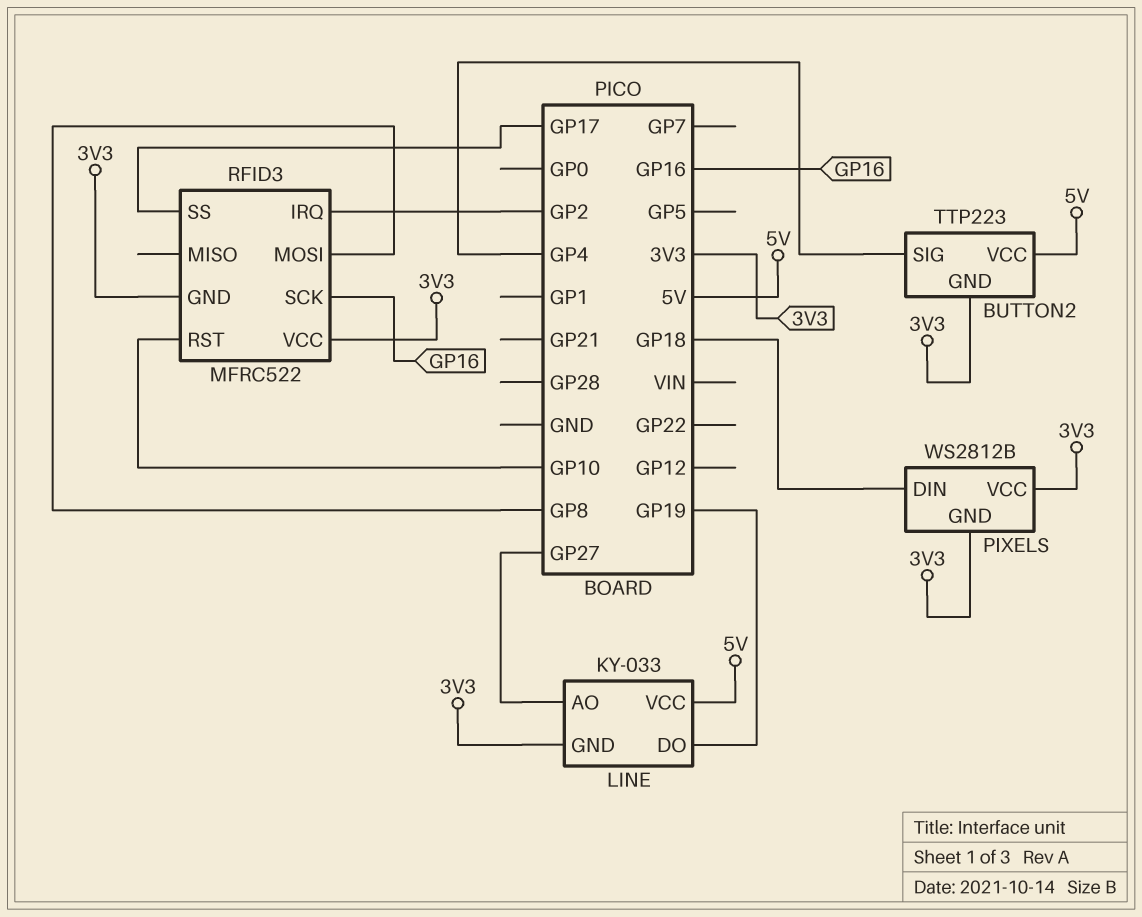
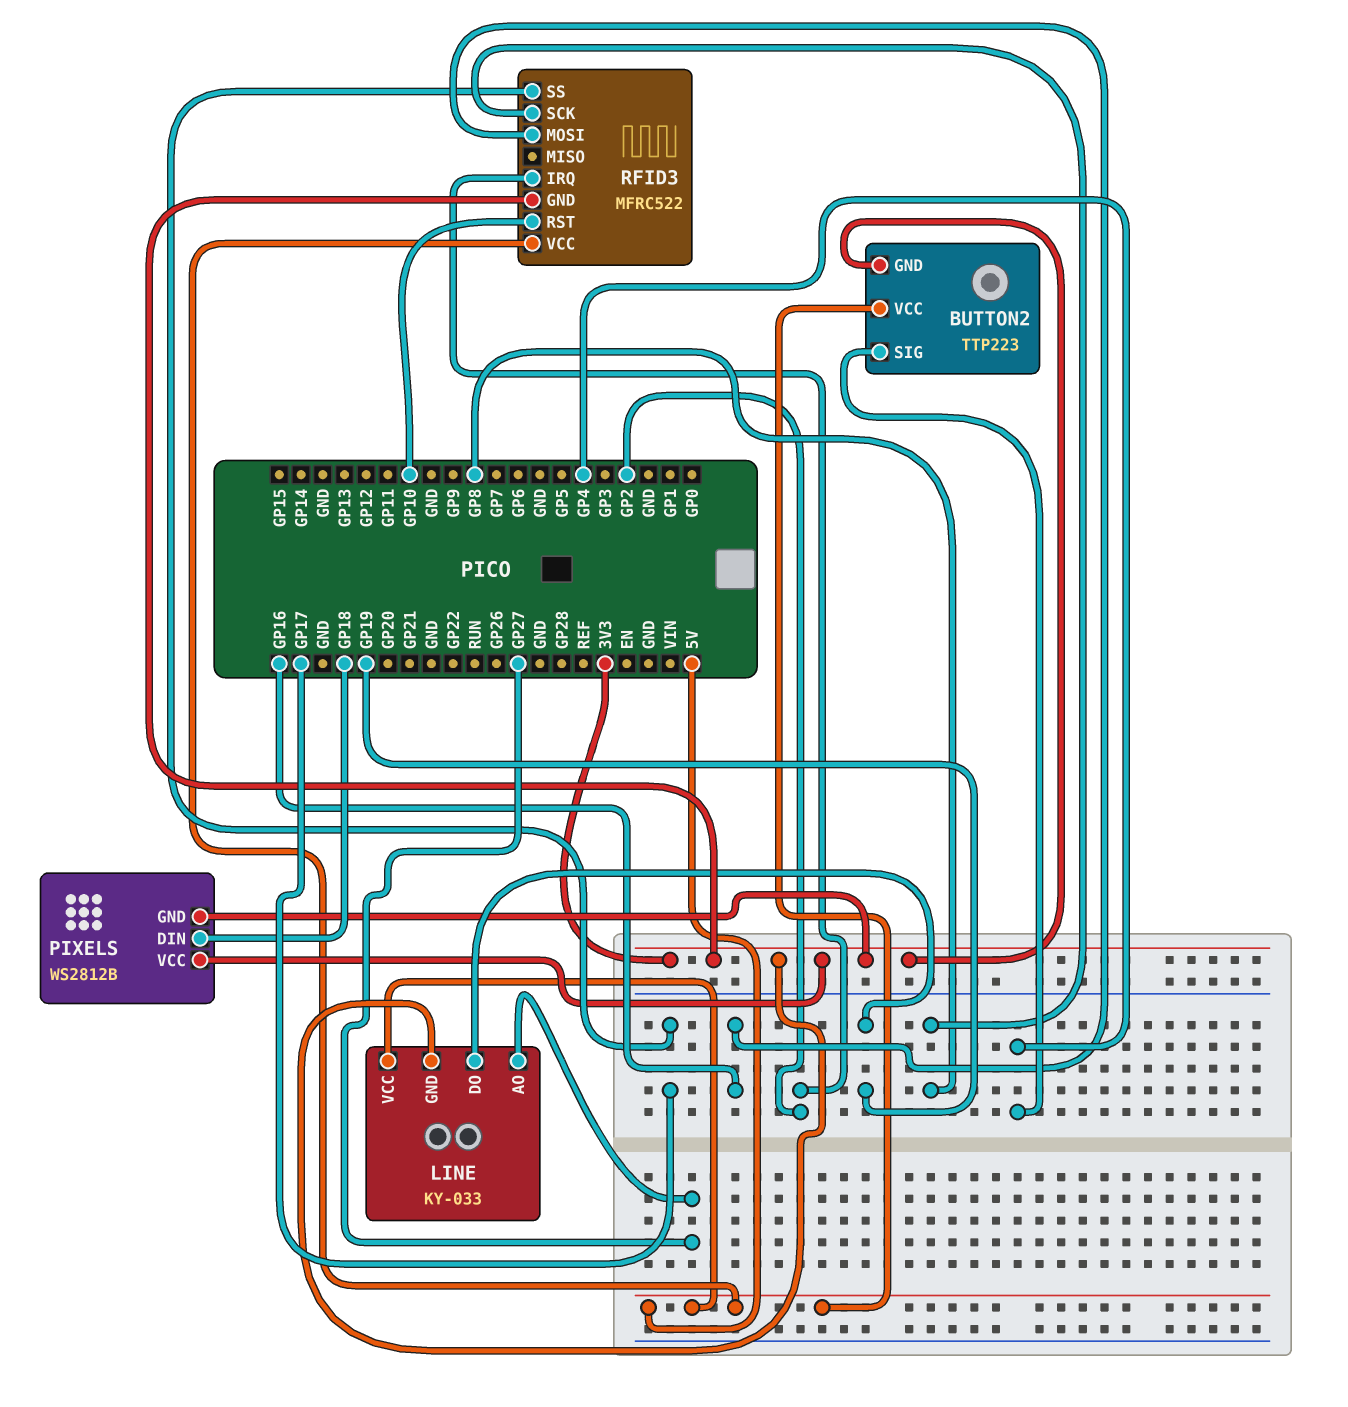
RFID3 pin MOSI: GP8 -> GP16
RFID3 pin SCK: GP16 -> GP8
RFID3 pin VCC: 3V3 -> 5V

